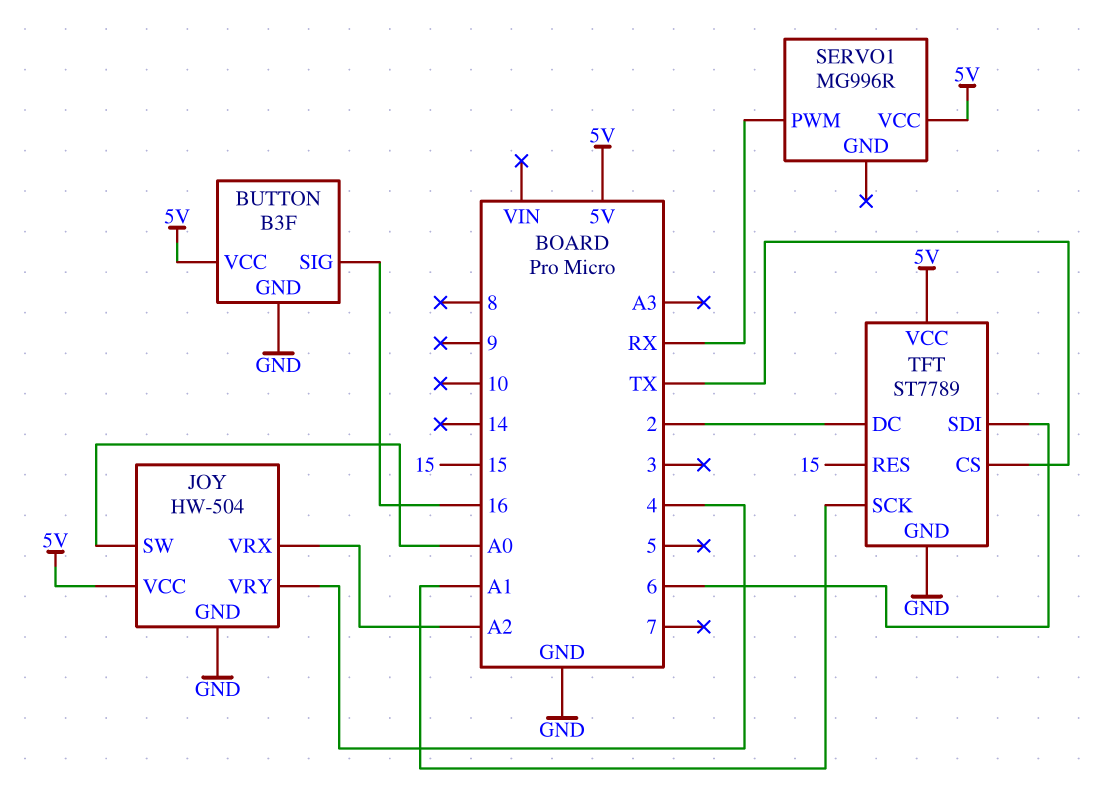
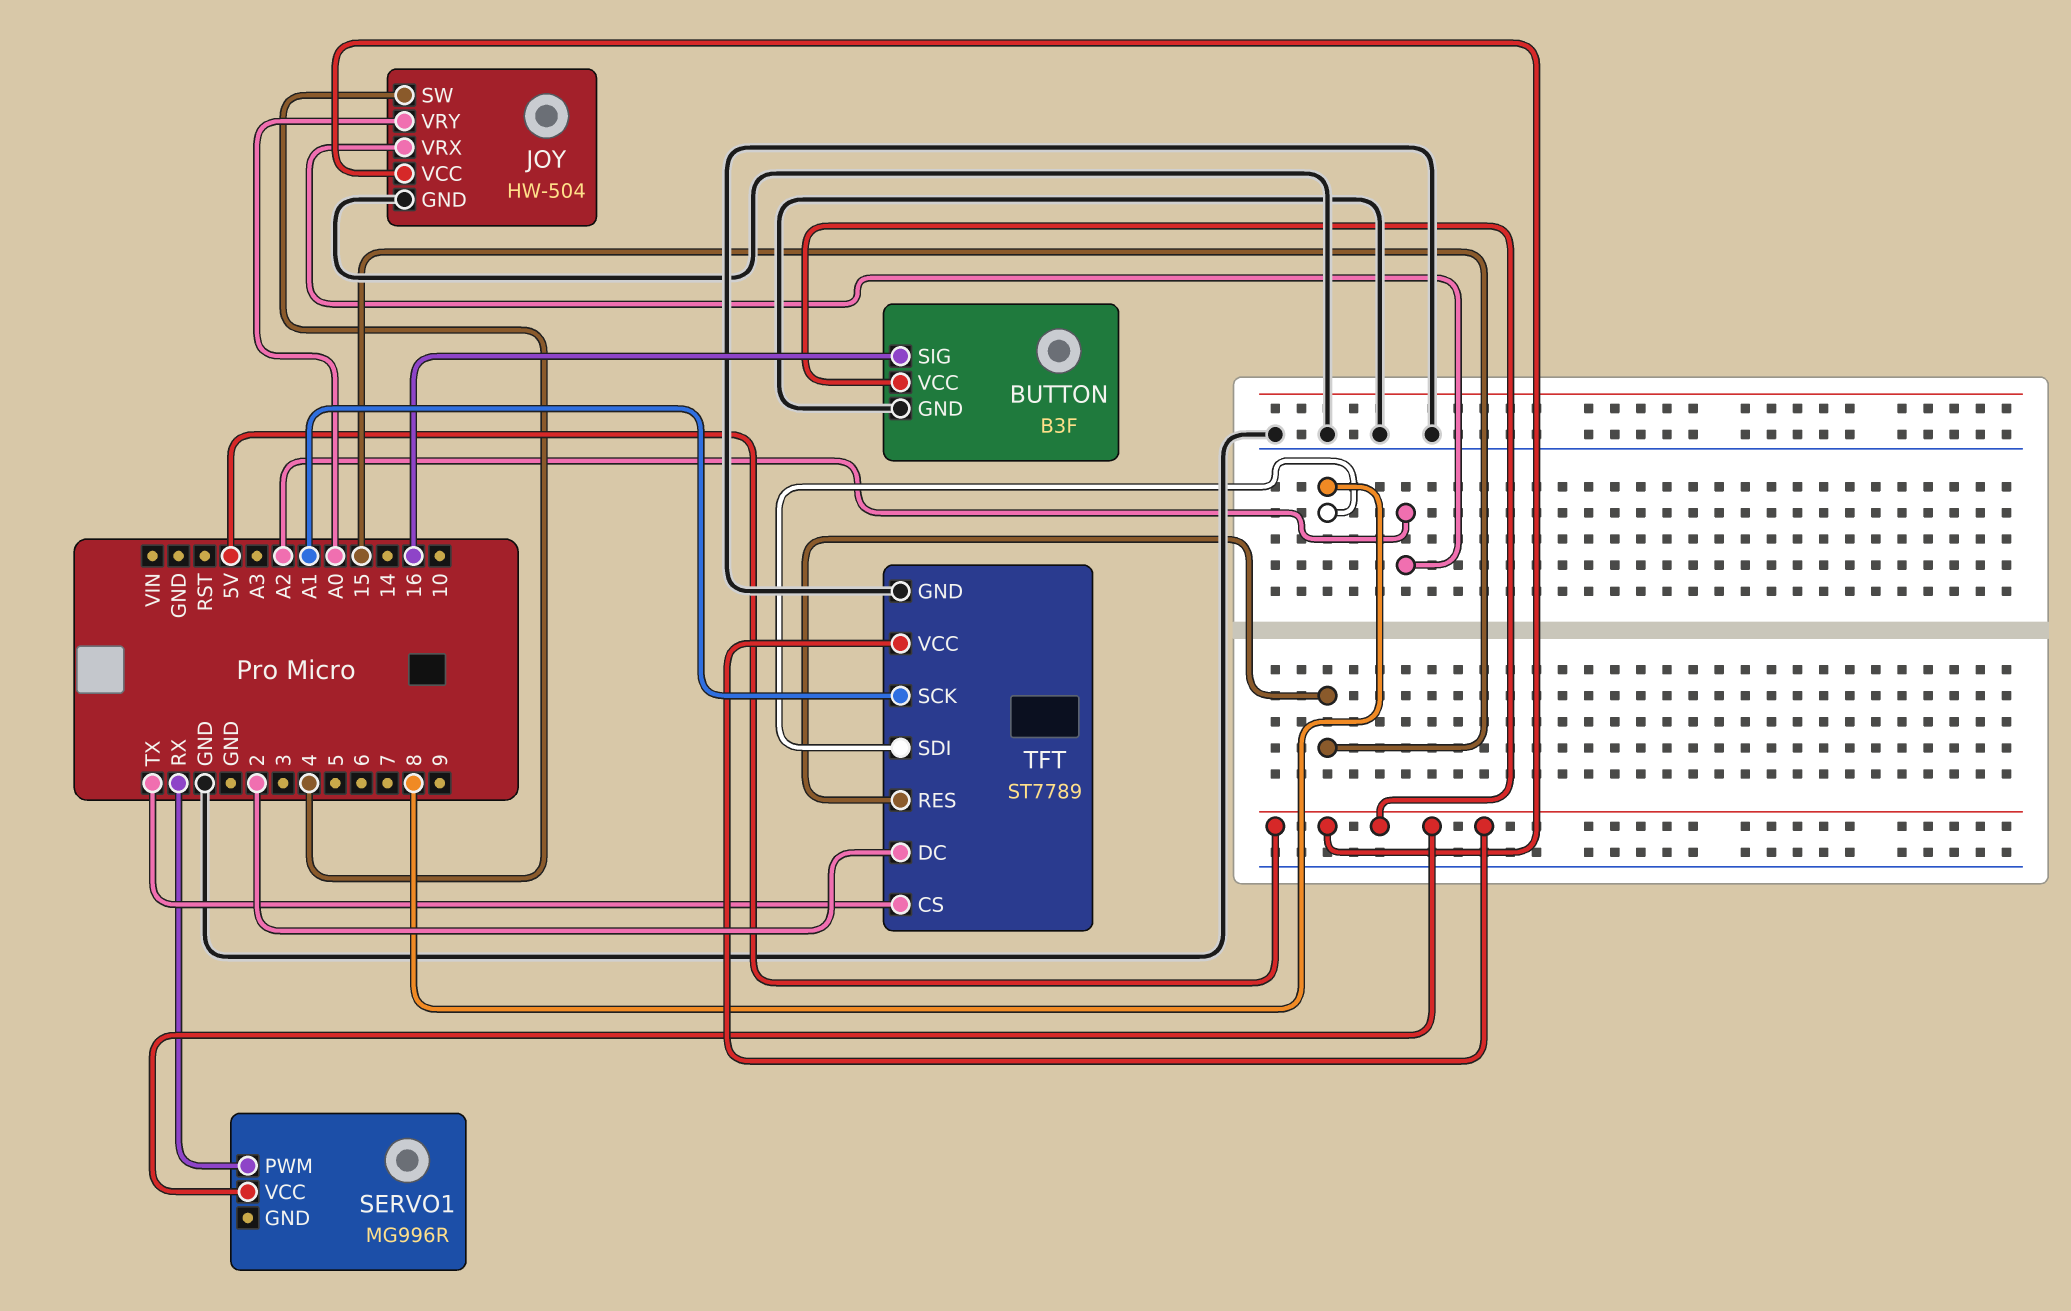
JOY pin SW: A0 -> 4
JOY pin VRY: 4 -> A0
TFT pin SDI: 6 -> 8

